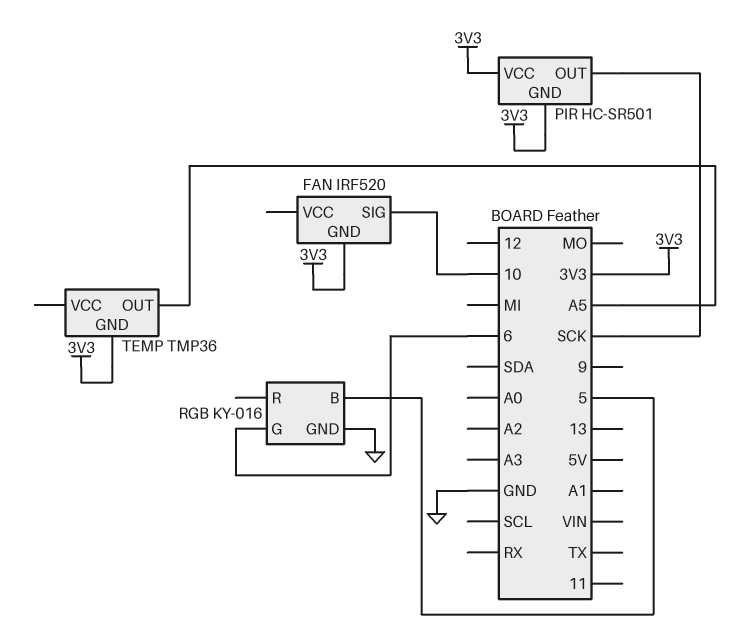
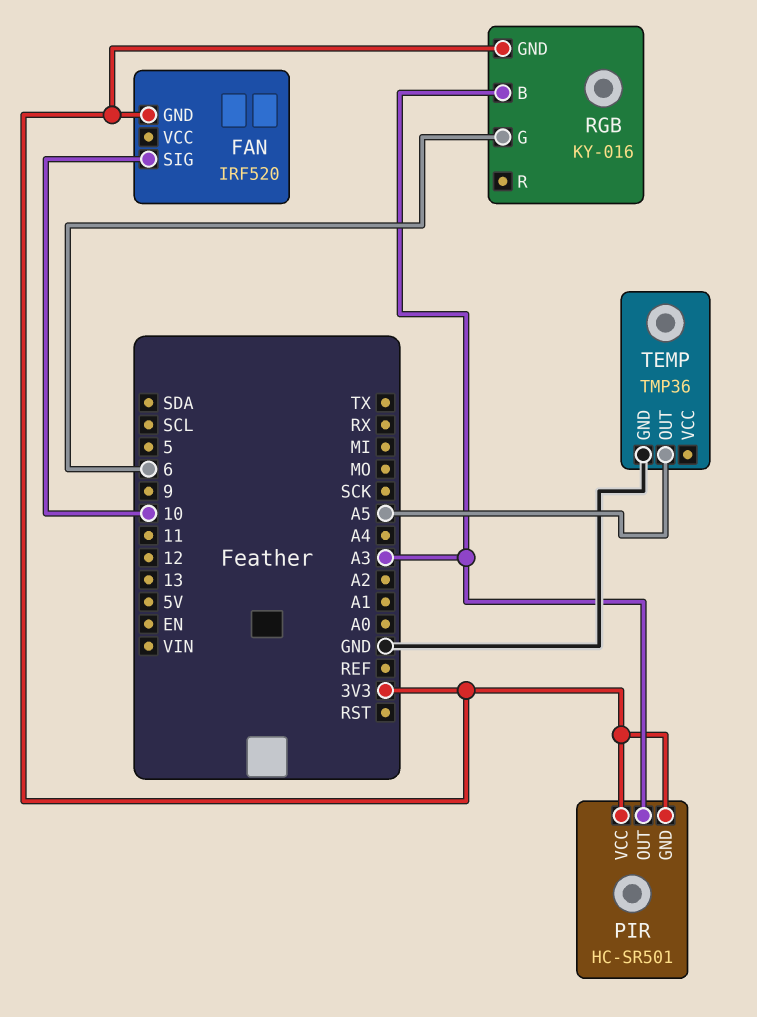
PIR pin OUT: SCK -> A3
RGB pin B: 5 -> A3
RGB pin GND: GND -> 3V3
TEMP pin GND: 3V3 -> GND

